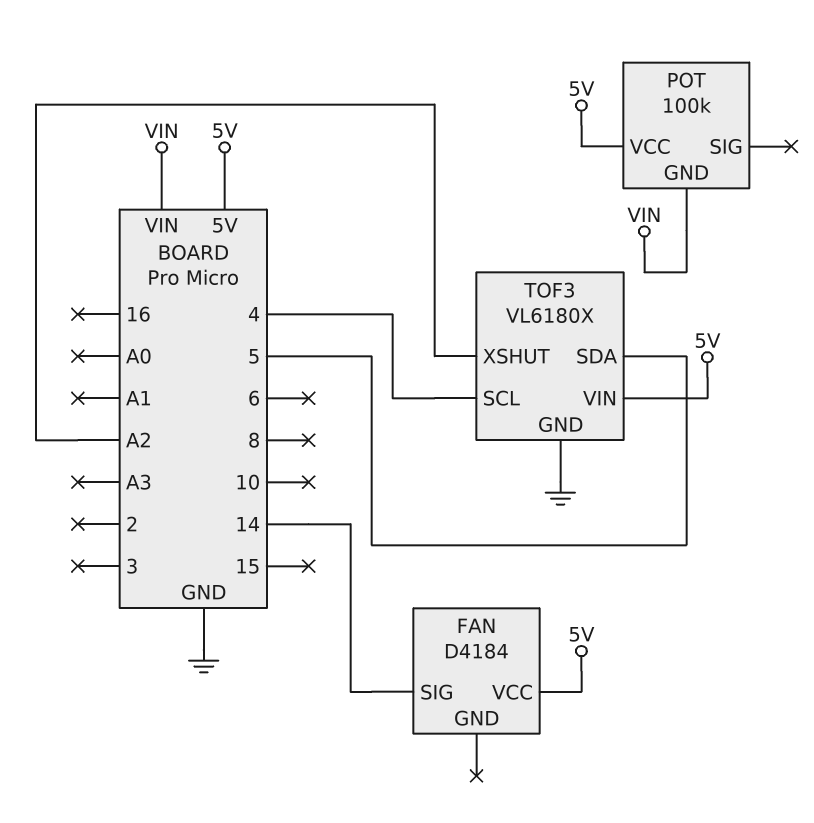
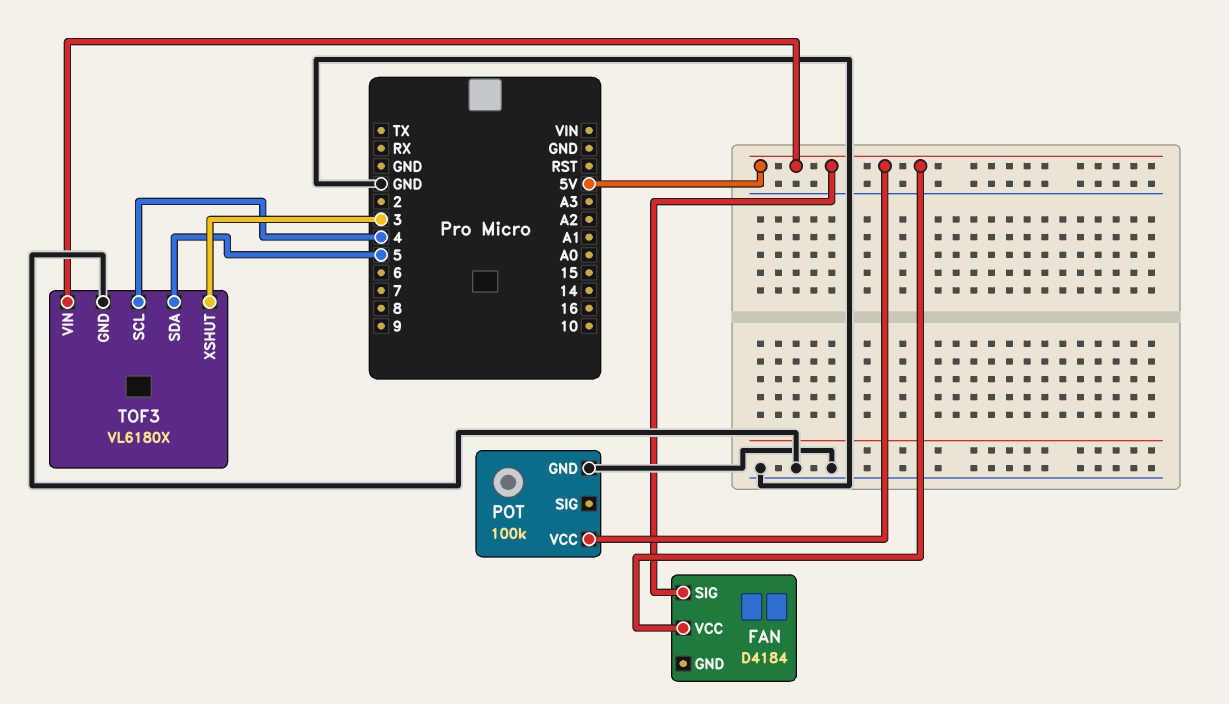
FAN pin SIG: 14 -> 5V
POT pin GND: VIN -> GND
TOF3 pin XSHUT: A2 -> 3

